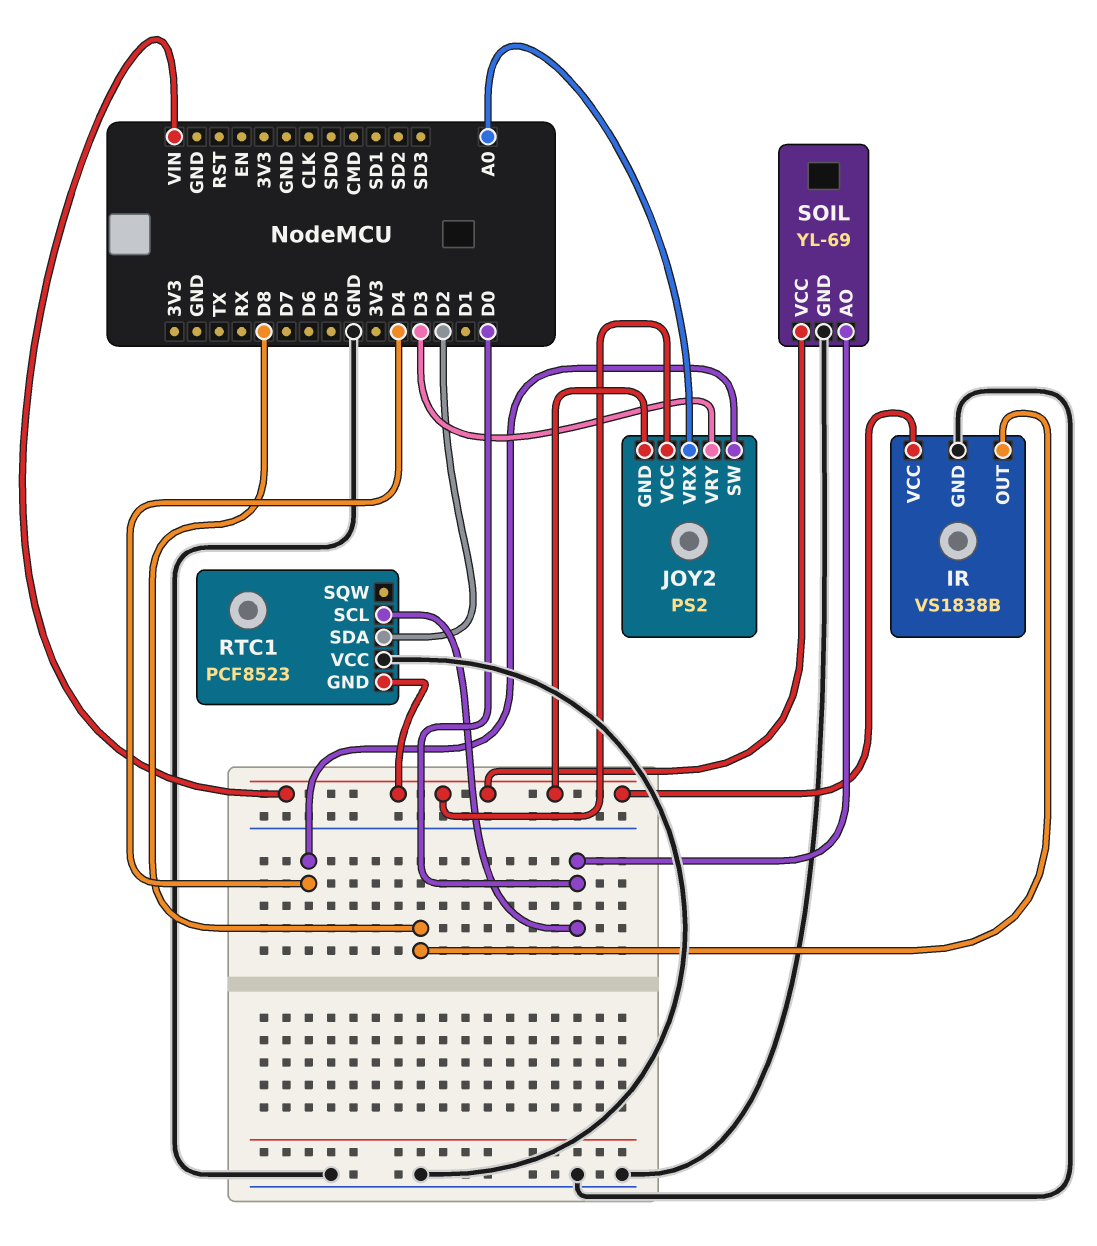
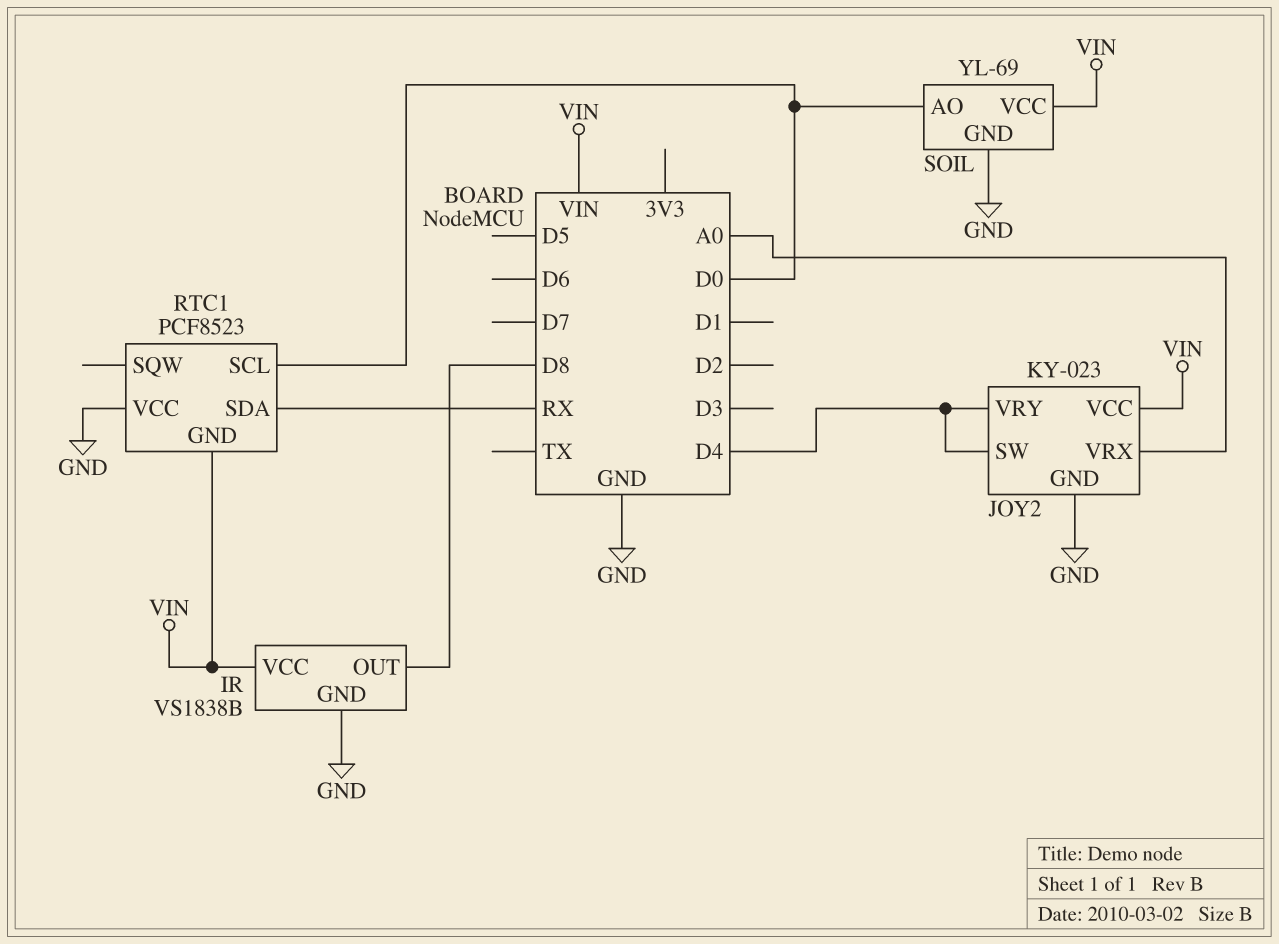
JOY2: PS2 -> KY-023
JOY2 pin GND: VIN -> GND
JOY2 pin VRY: D3 -> D4
RTC1 pin SDA: D2 -> RX

